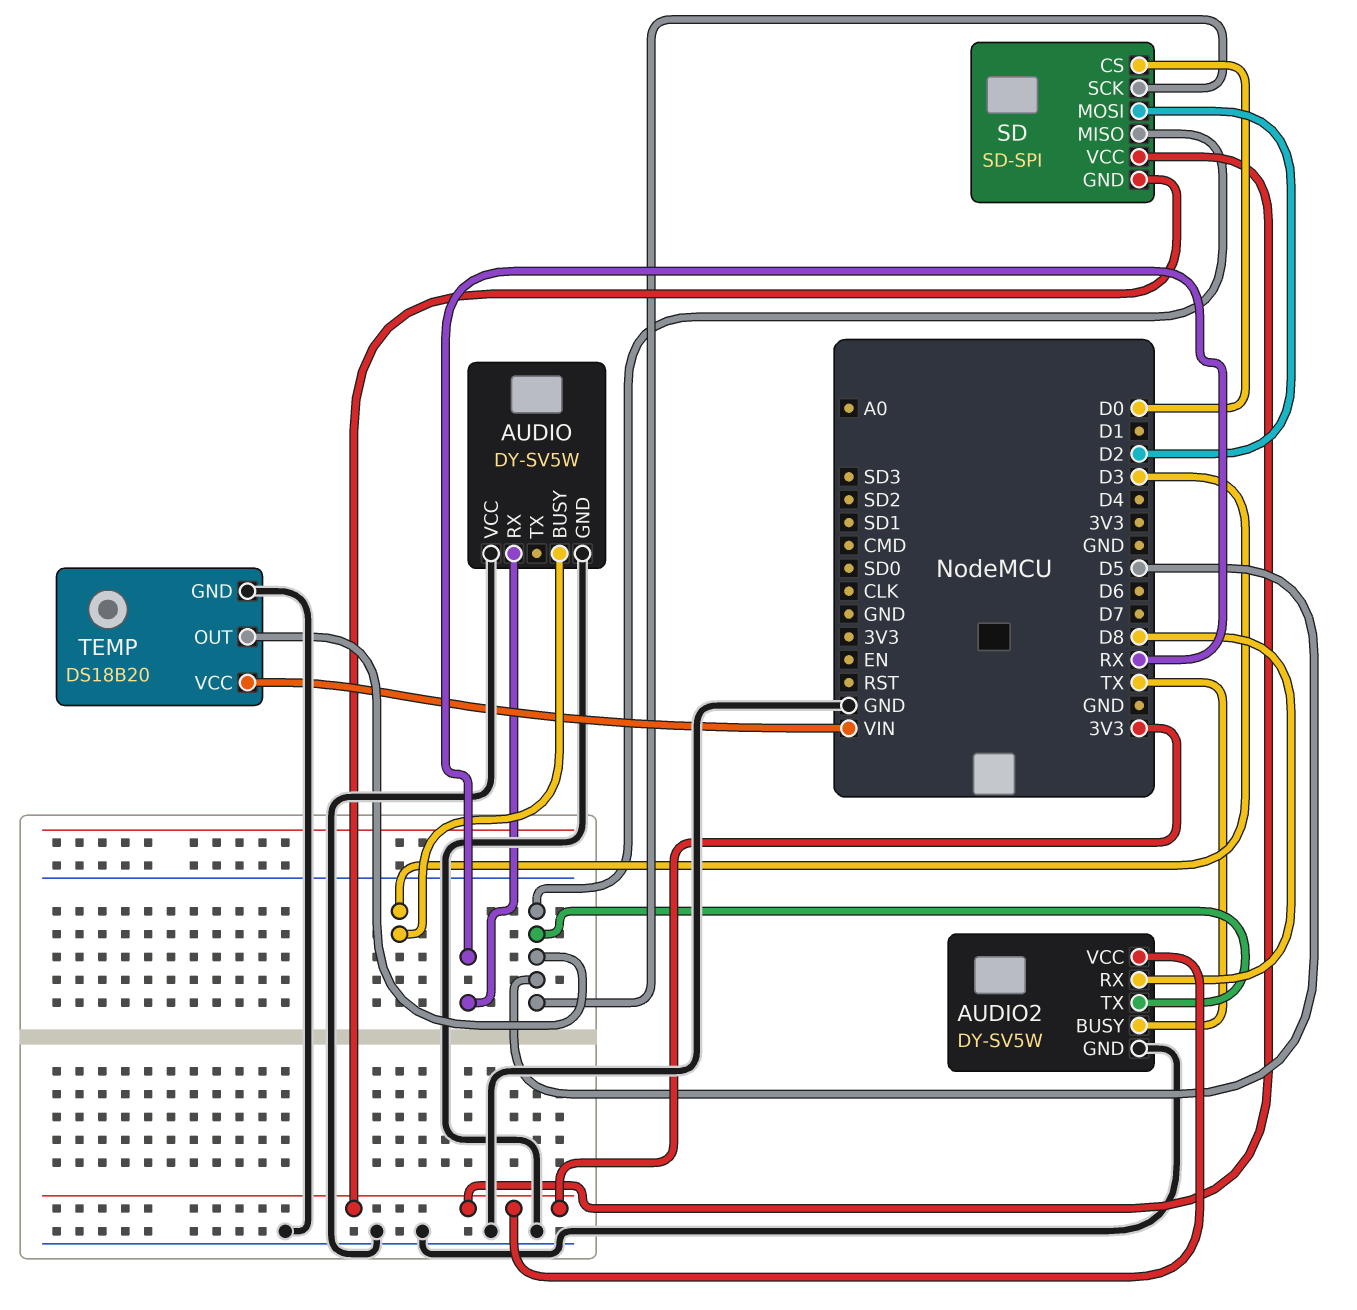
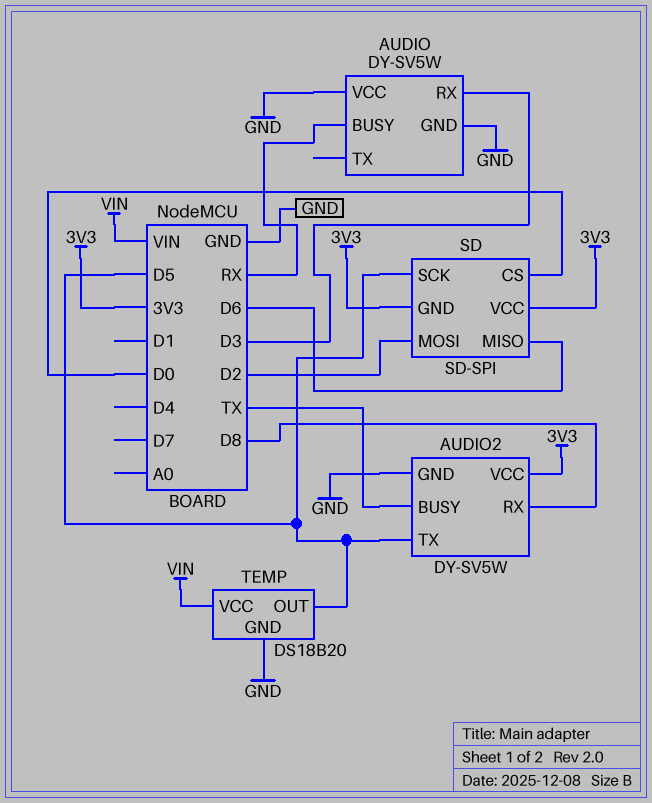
AUDIO pin BUSY: D3 -> RX
AUDIO pin RX: RX -> D3
SD pin MISO: D5 -> D6

